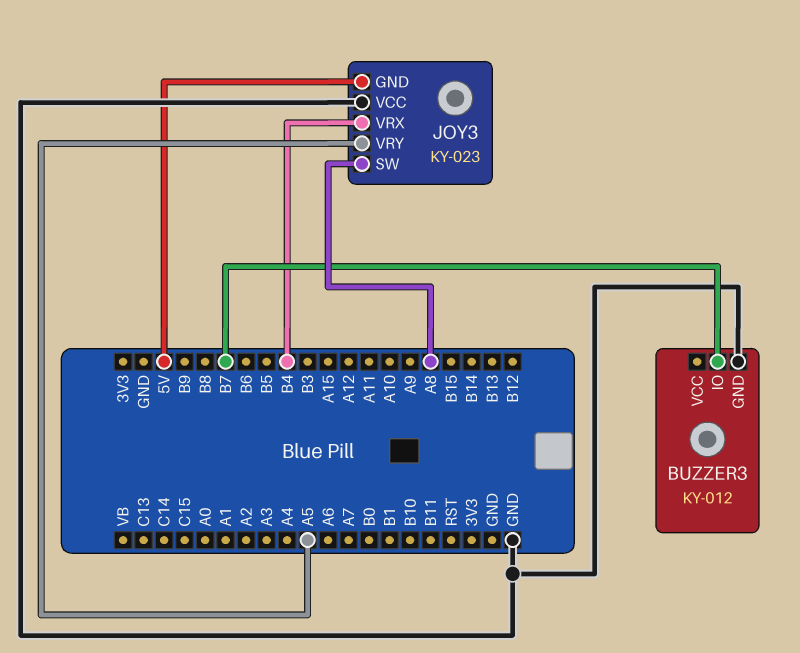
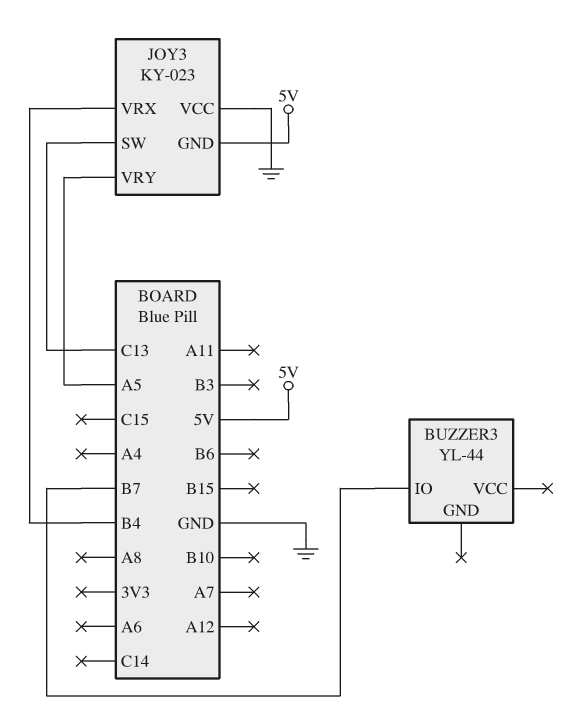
BUZZER3: KY-012 -> YL-44
BUZZER3 pin GND: GND -> none
JOY3 pin SW: A8 -> C13

